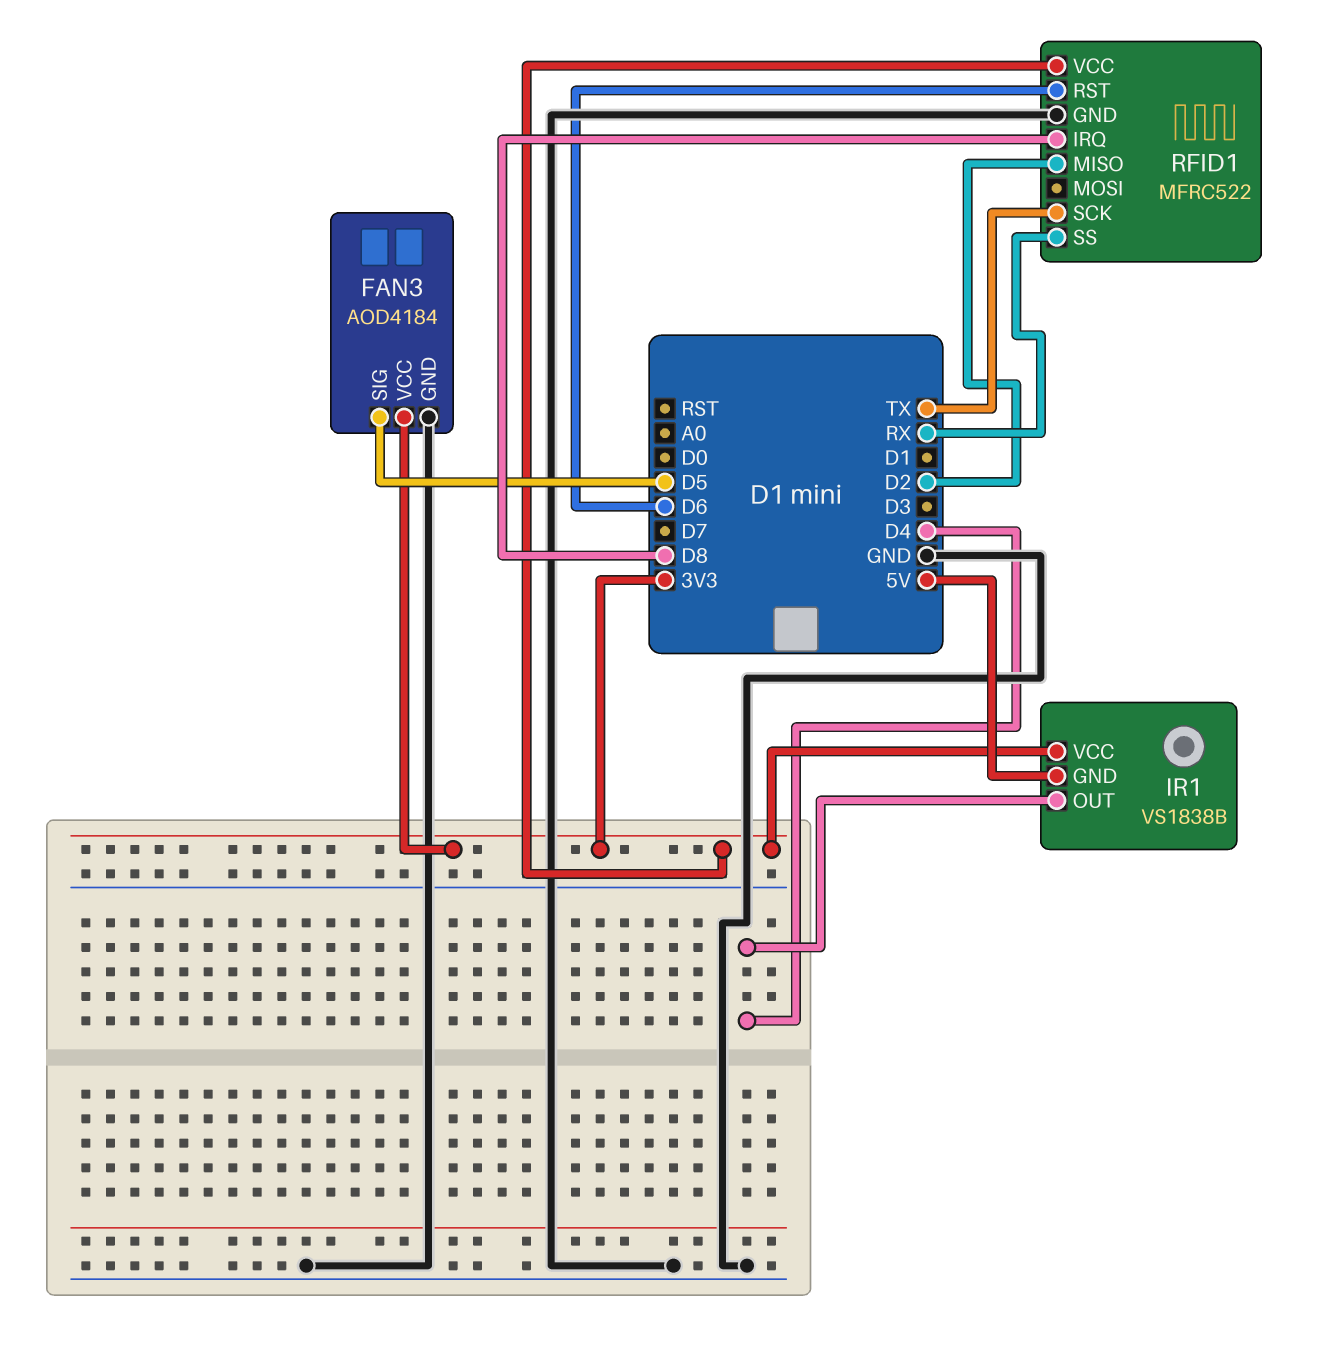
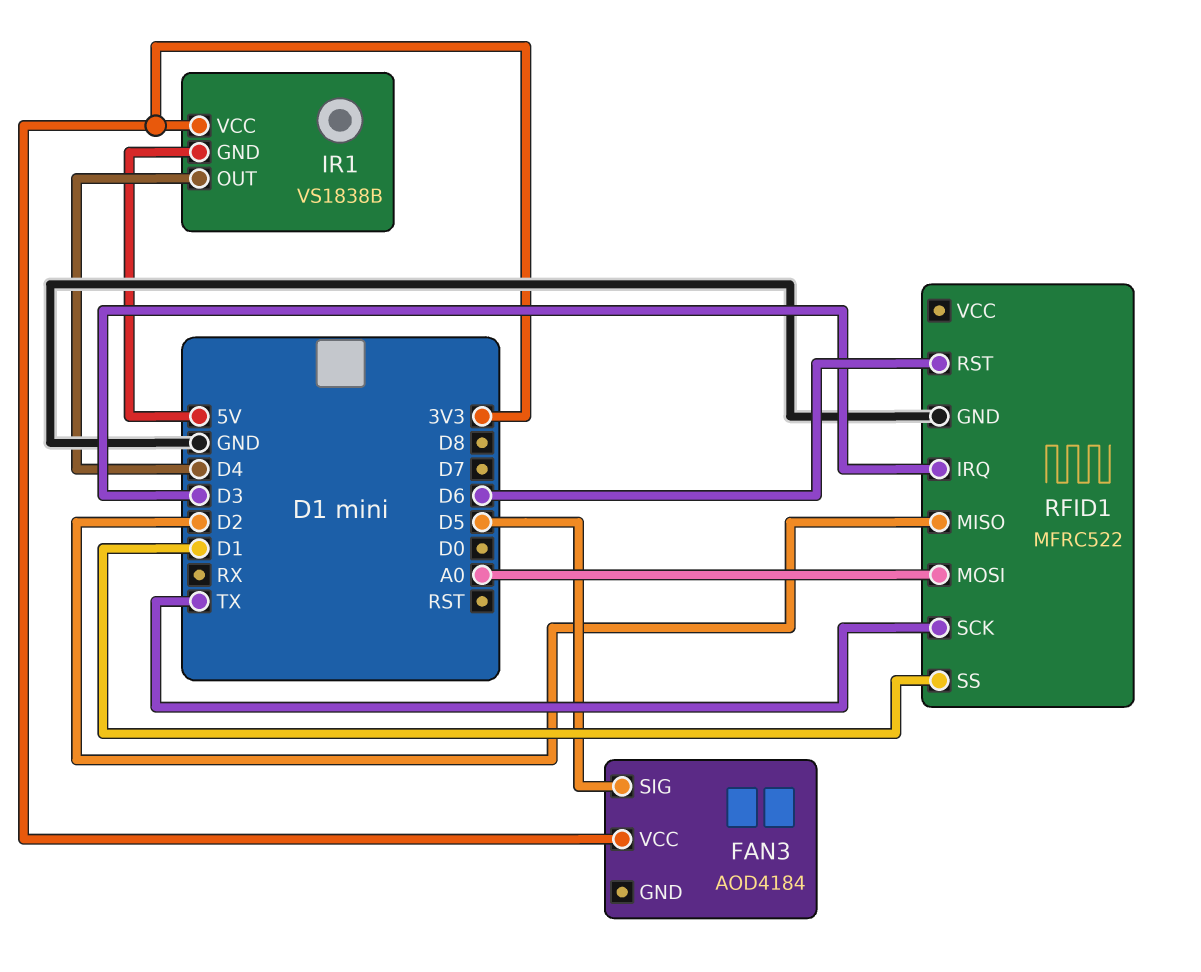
FAN3 pin GND: GND -> none
RFID1 pin IRQ: D8 -> D3
RFID1 pin MOSI: none -> A0
RFID1 pin SS: RX -> D1
RFID1 pin VCC: 3V3 -> none

